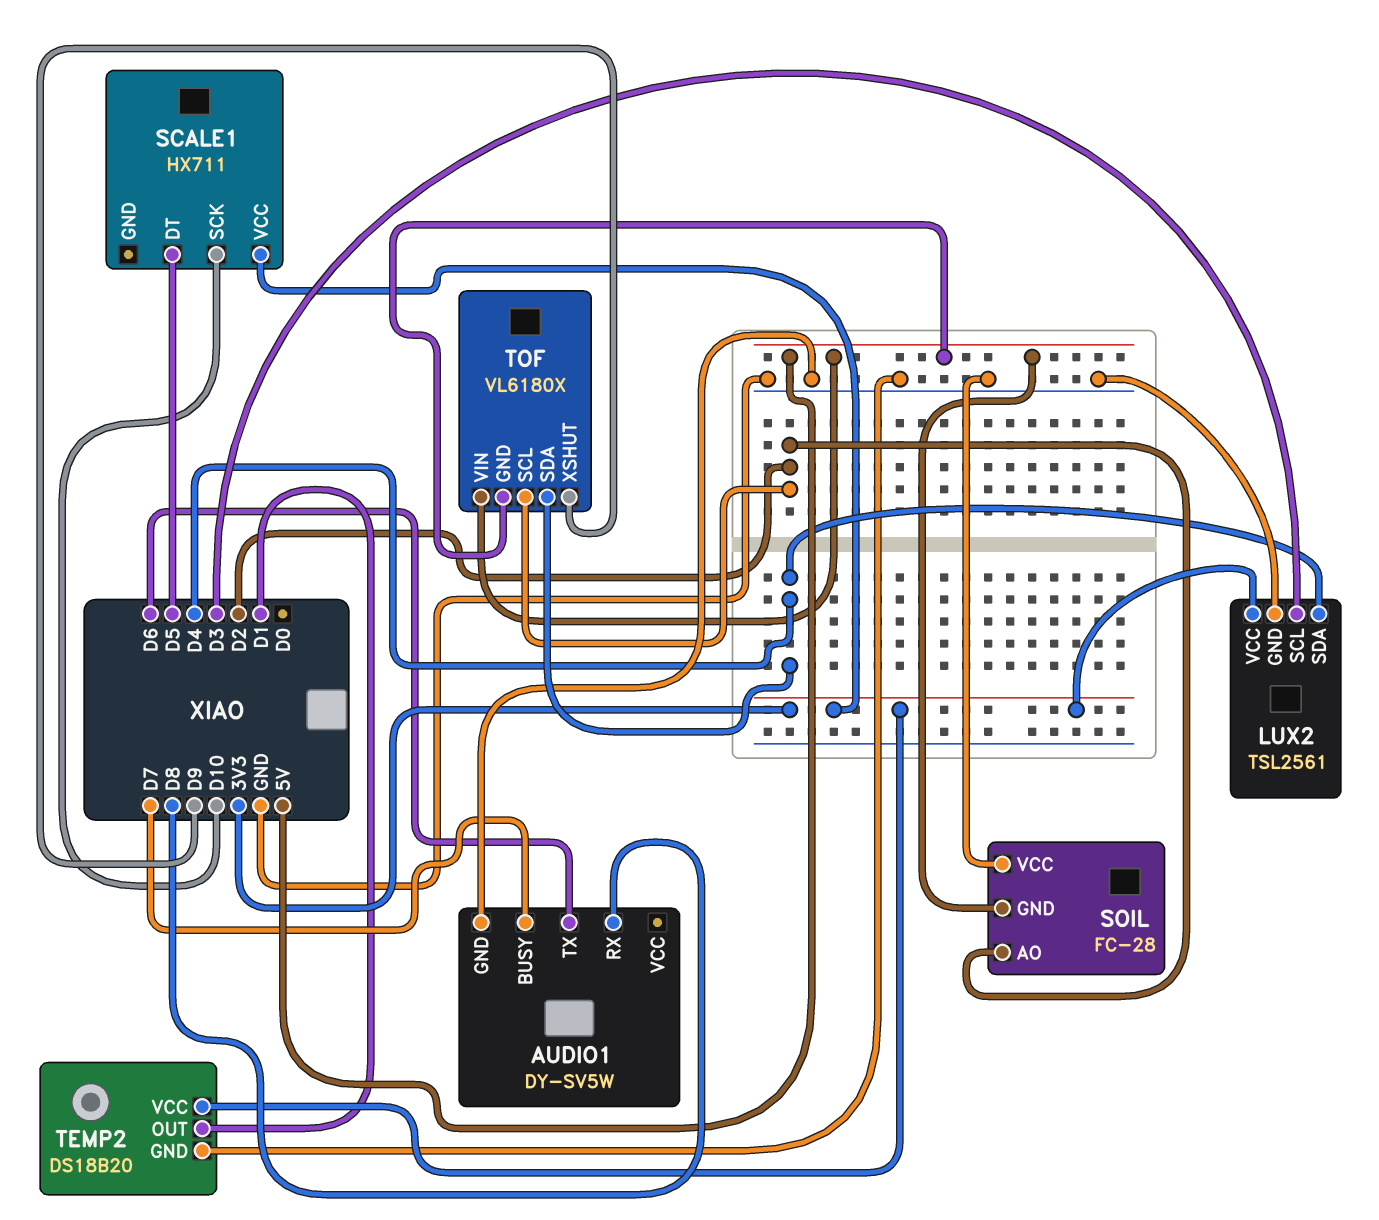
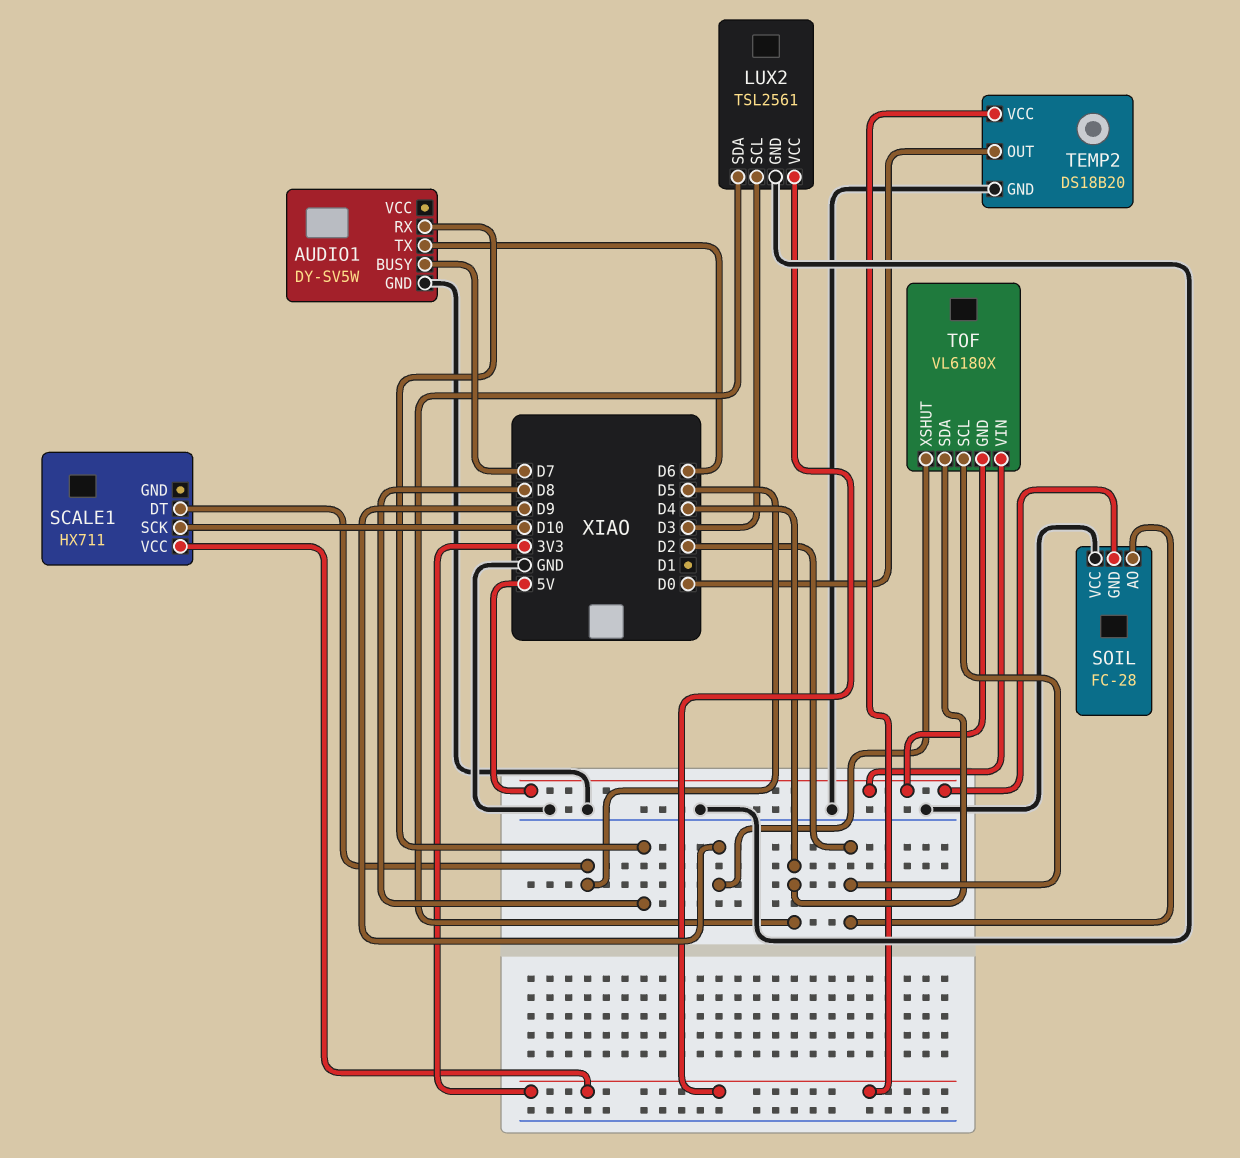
TEMP2 pin OUT: D1 -> D0

